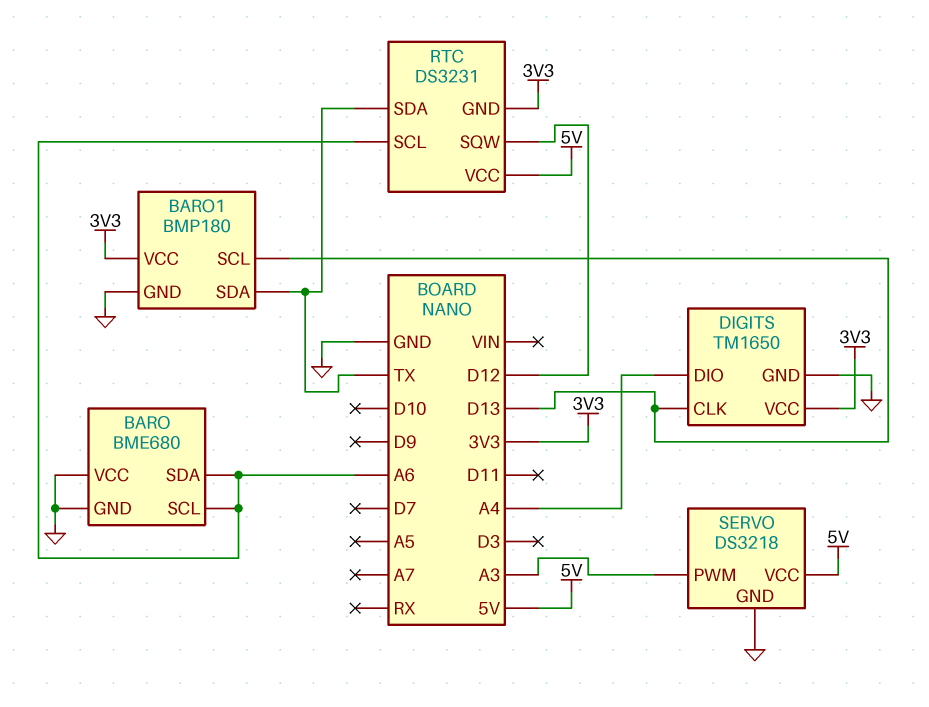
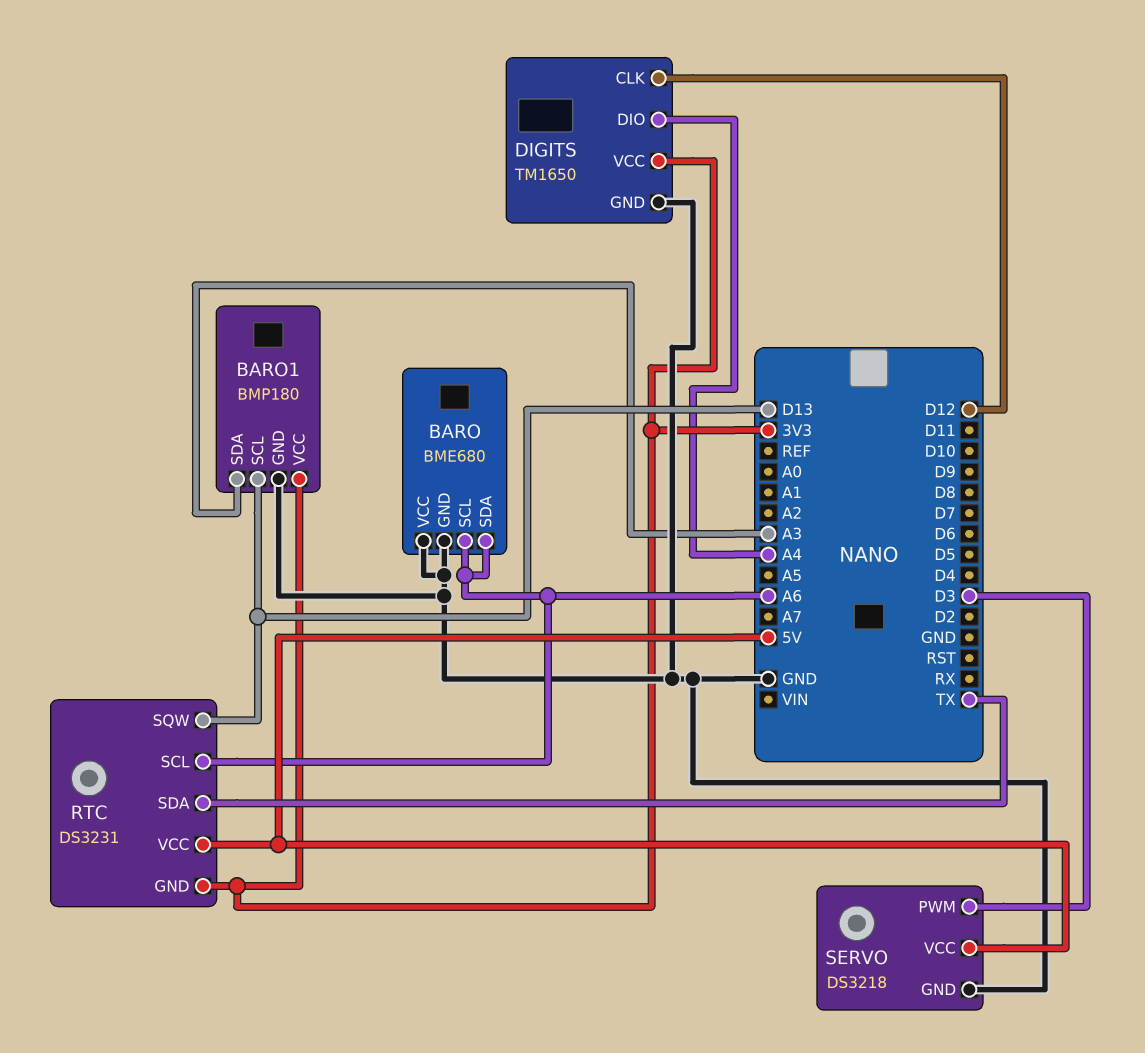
BARO1 pin SDA: TX -> A3
DIGITS pin CLK: D13 -> D12
RTC pin SQW: D12 -> D13
SERVO pin PWM: A3 -> D3

